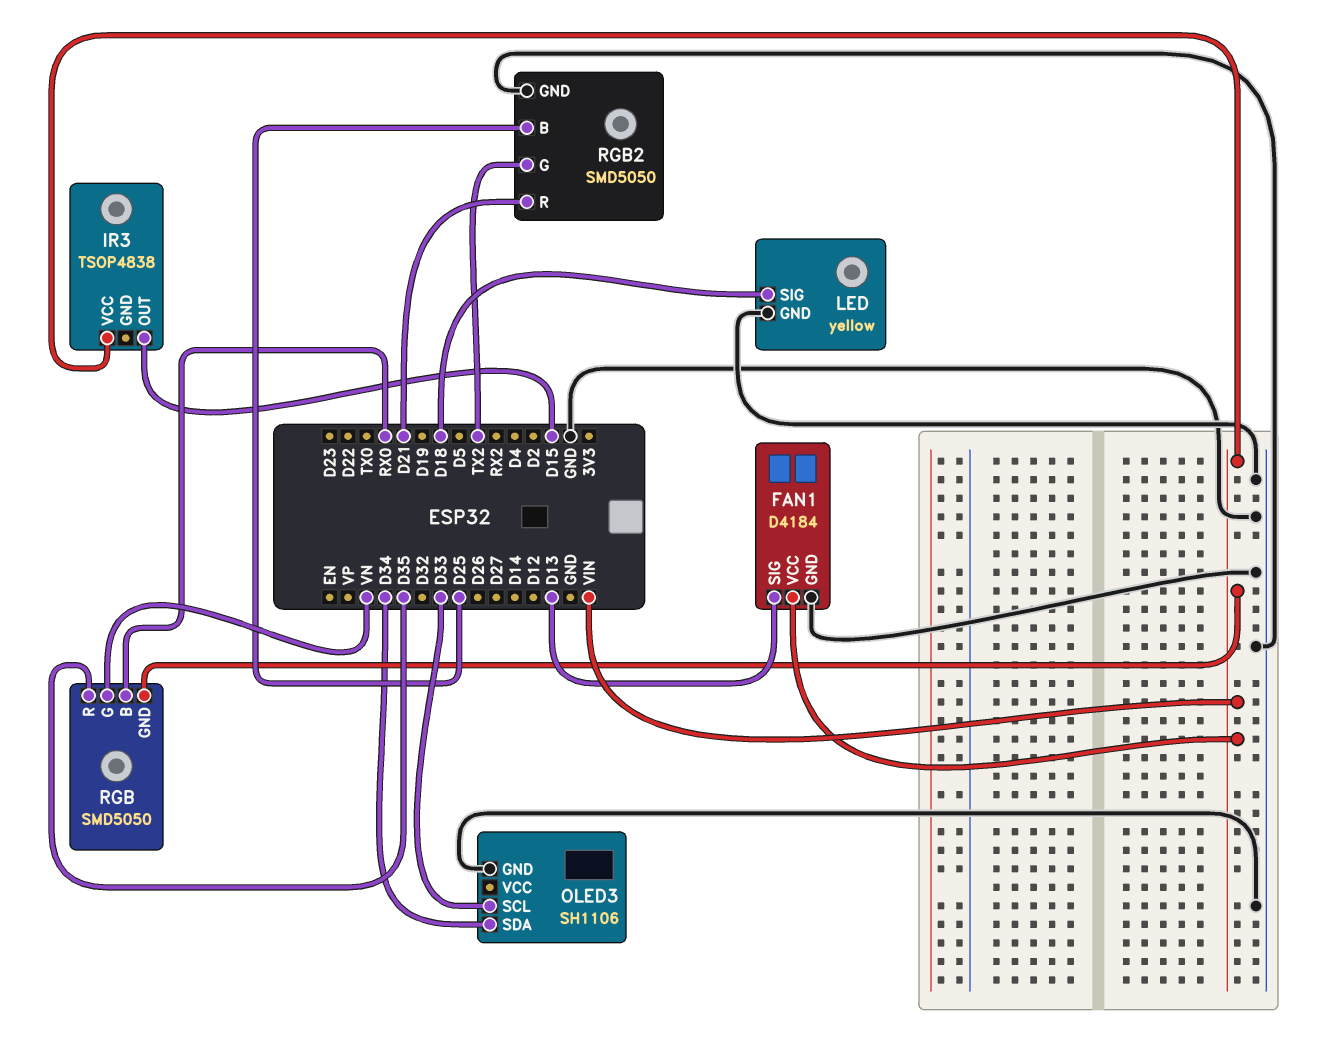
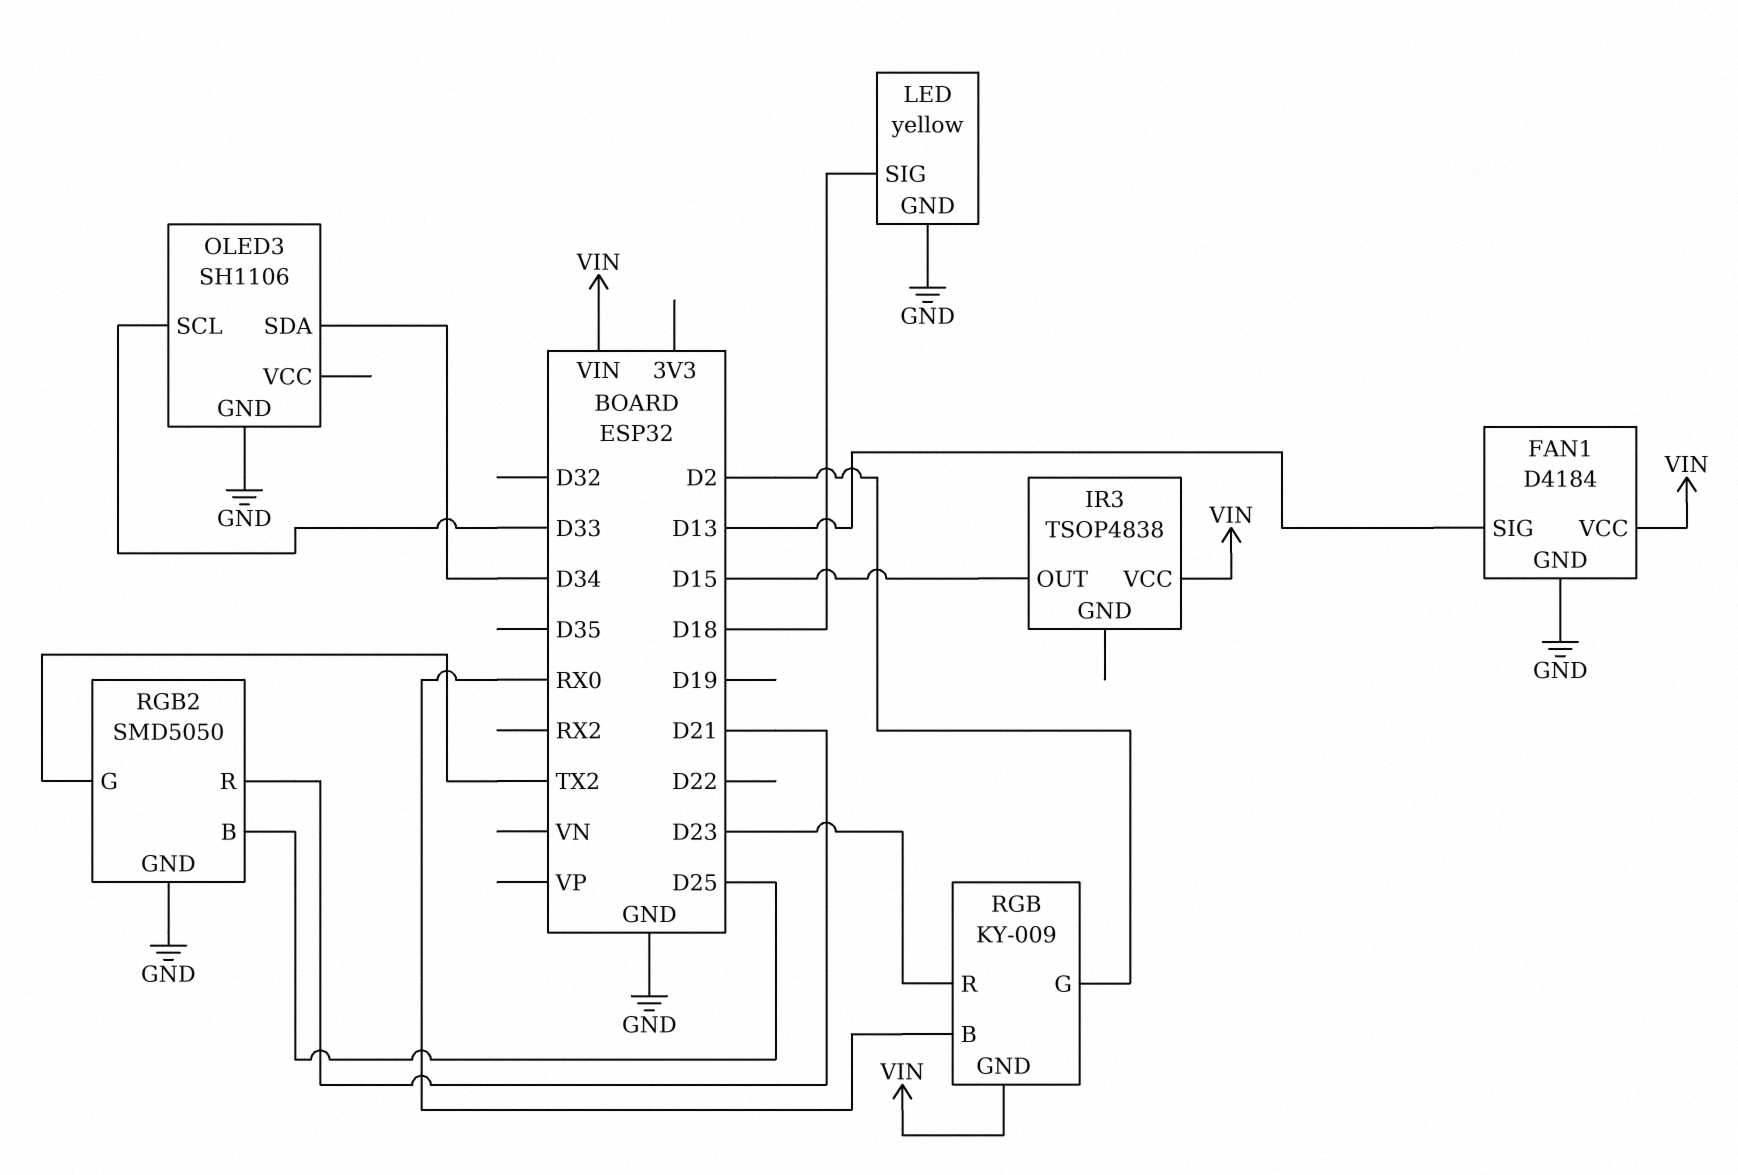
RGB: SMD5050 -> KY-009
RGB pin G: VN -> D2
RGB pin R: D35 -> D23

